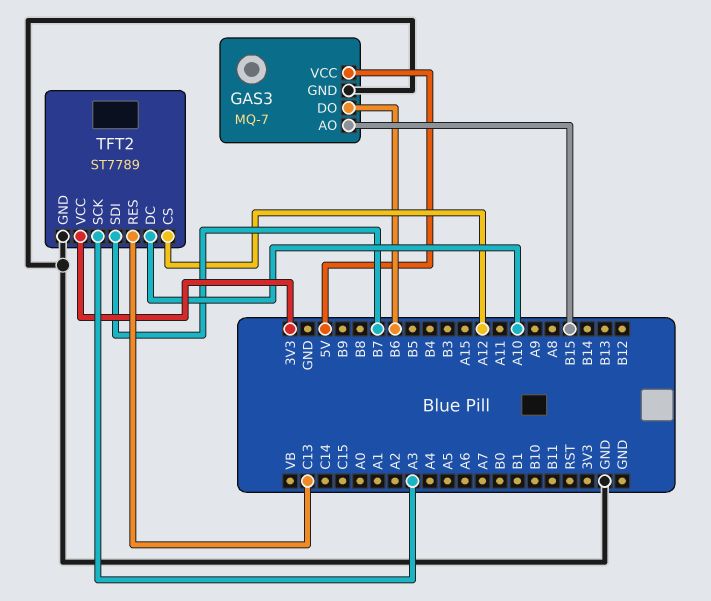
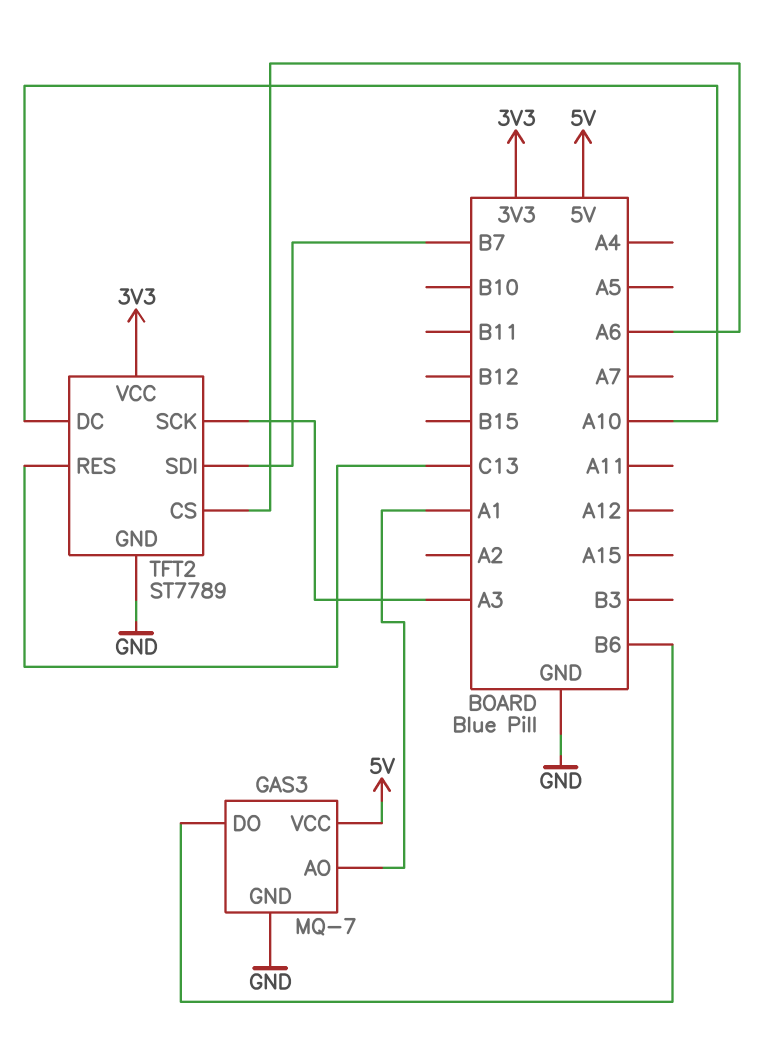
GAS3 pin AO: B15 -> A1
TFT2 pin CS: A12 -> A6

